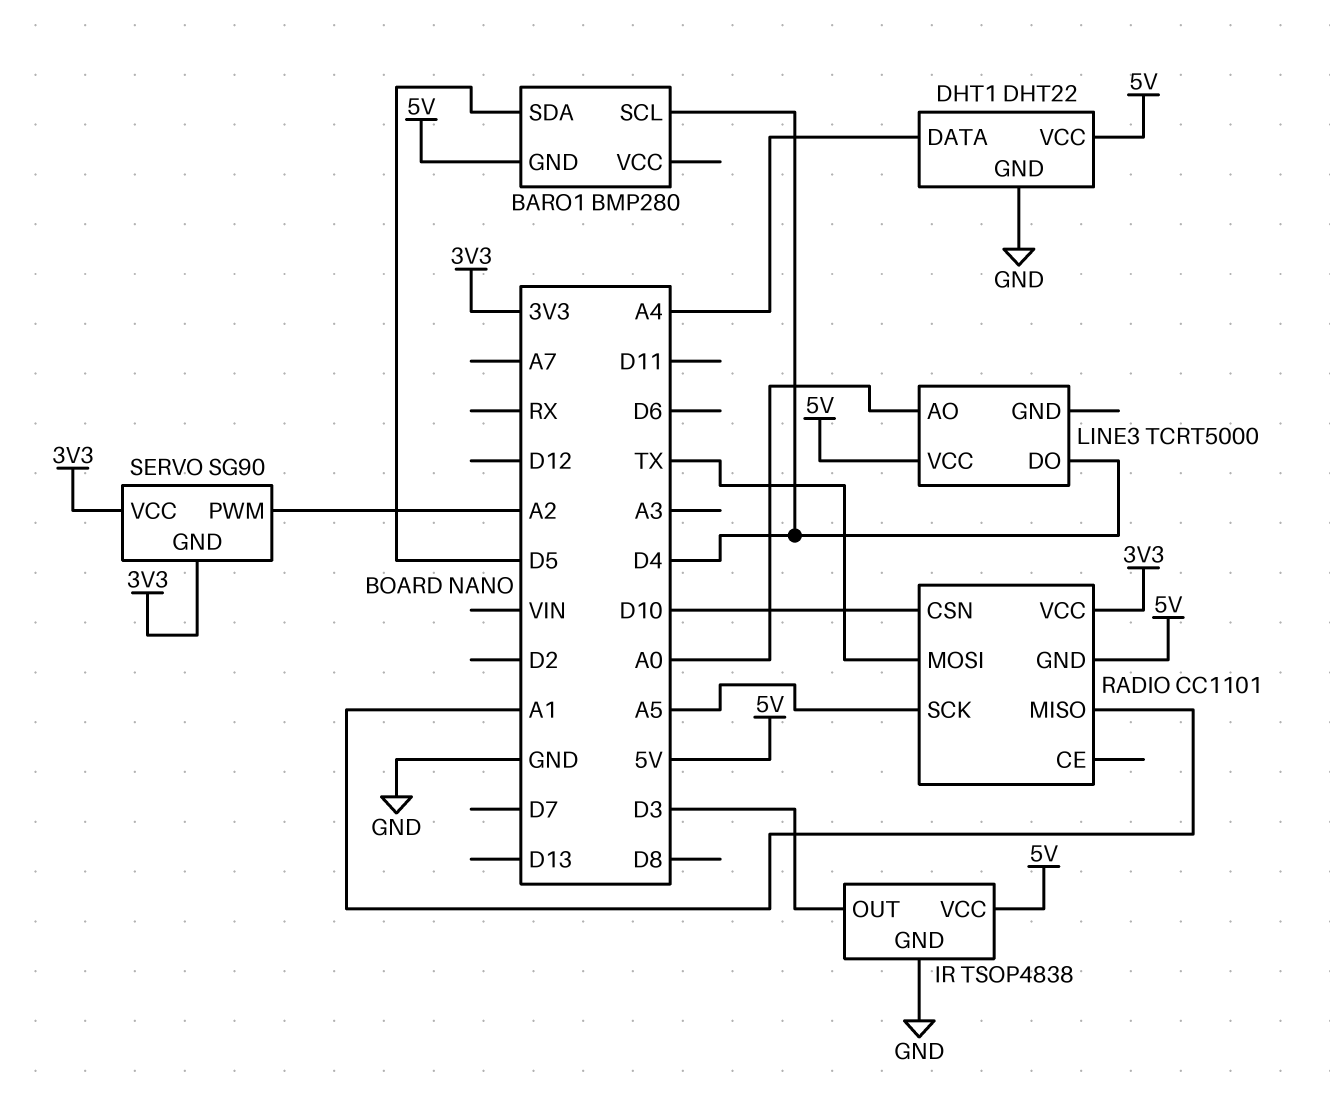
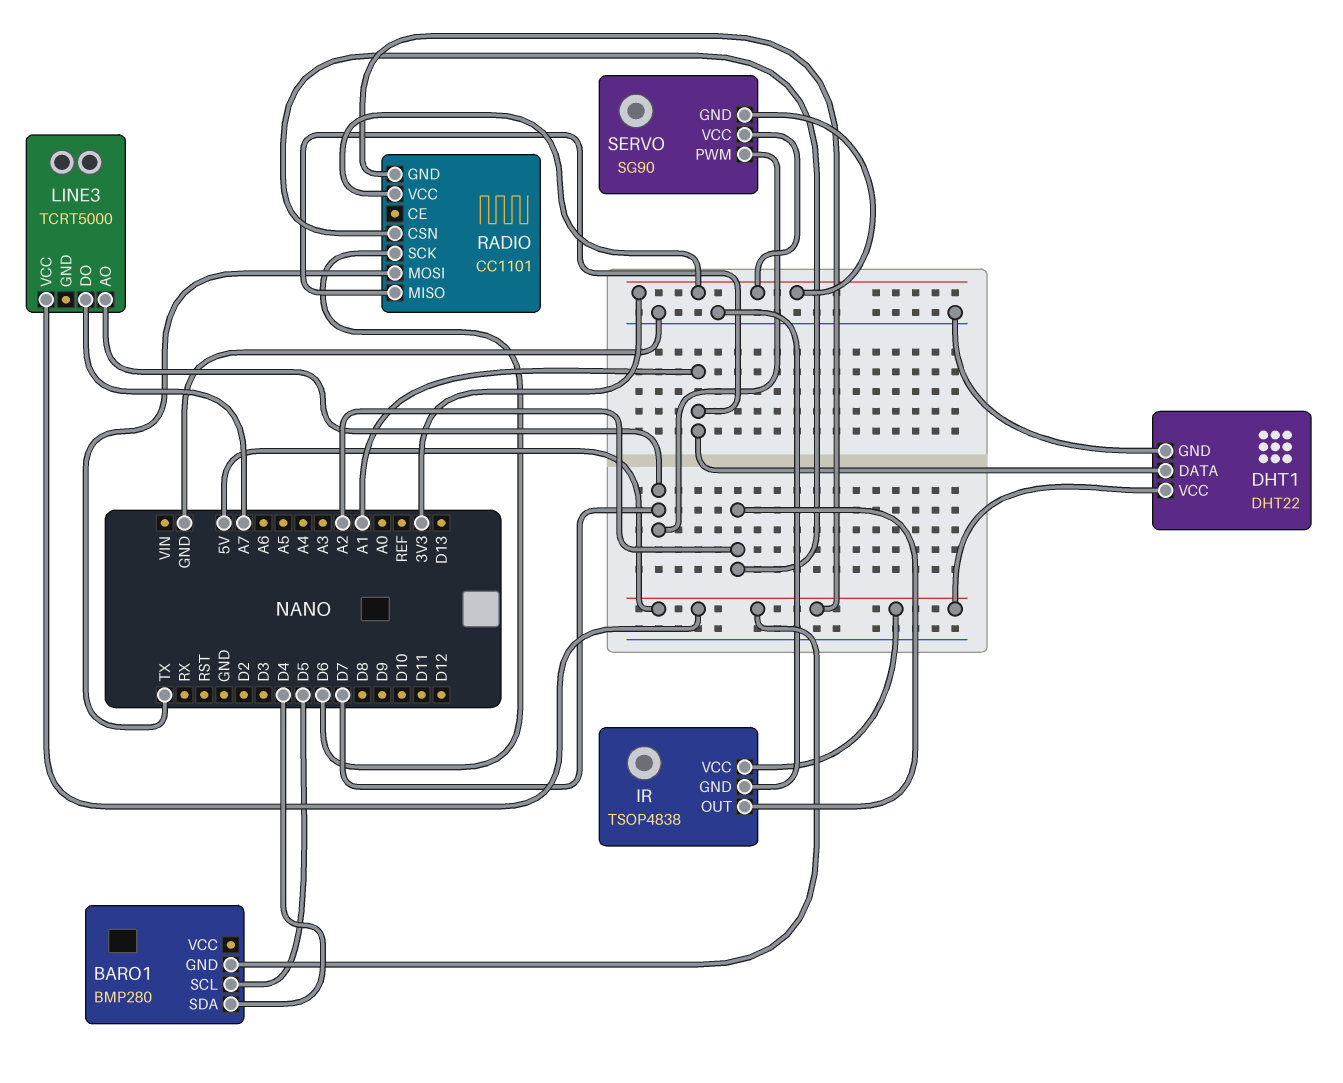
BARO1 pin SCL: D4 -> D5
BARO1 pin SDA: D5 -> D4
DHT1 pin DATA: A4 -> A1
IR pin OUT: D3 -> A2
LINE3 pin AO: A0 -> D7
LINE3 pin DO: D4 -> A7
RADIO pin CSN: D10 -> A2
RADIO pin SCK: A5 -> D6
SERVO pin PWM: A2 -> D7

